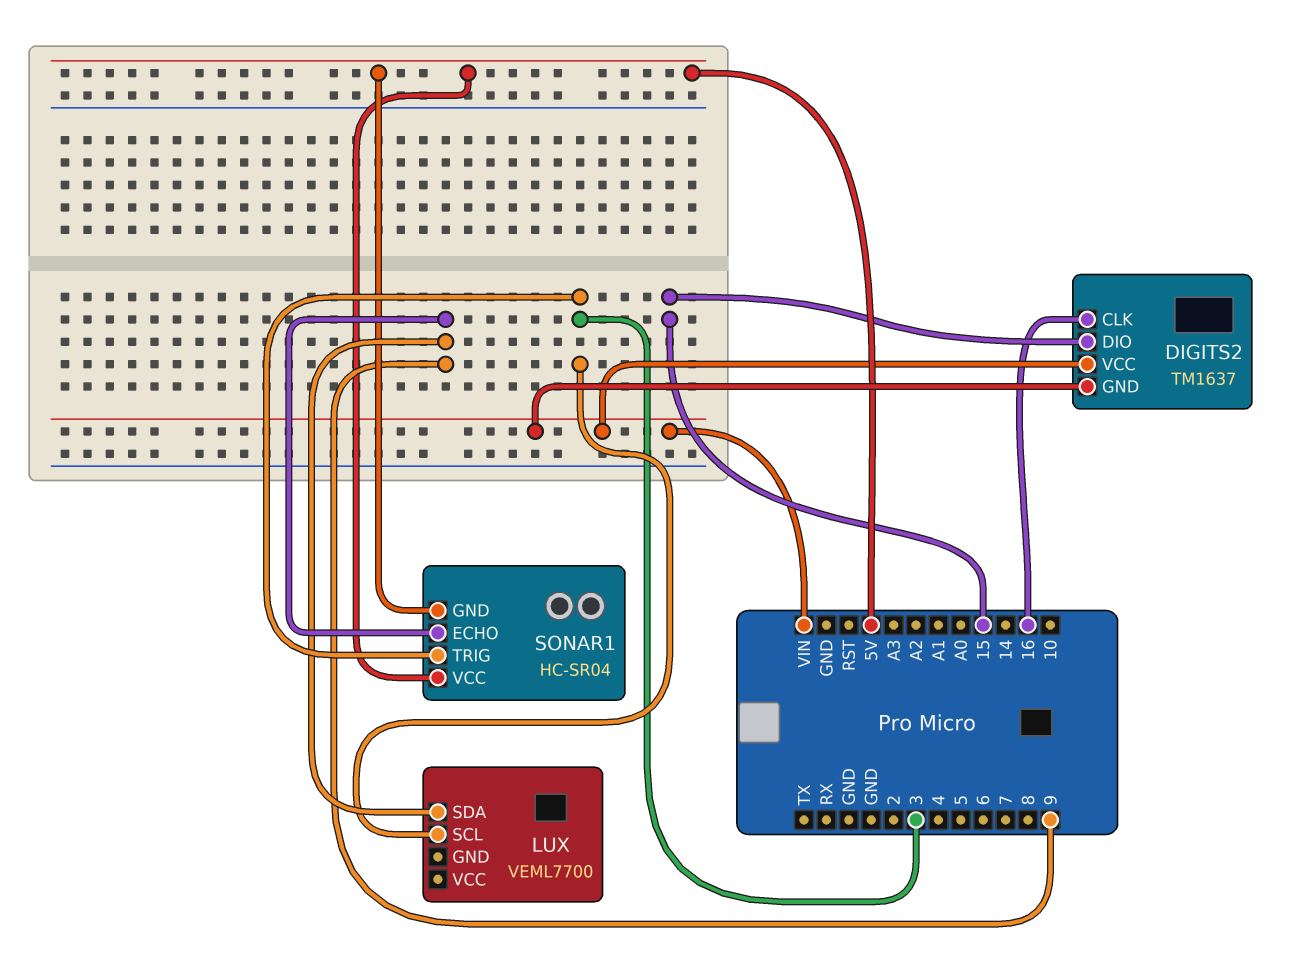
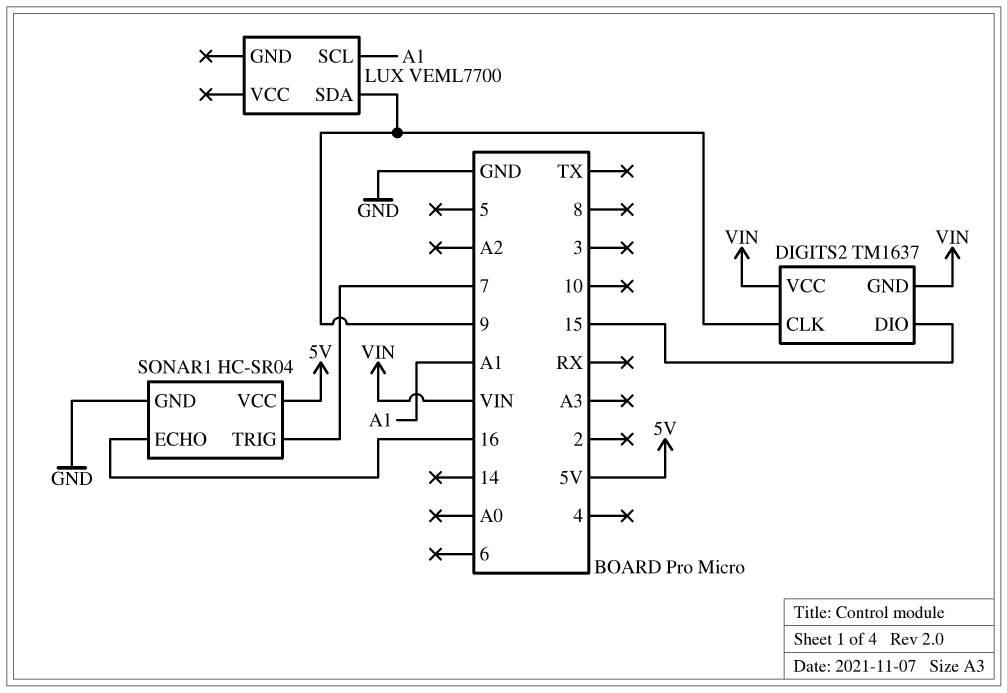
DIGITS2 pin CLK: 16 -> 9
LUX pin SCL: 3 -> A1
SONAR1 pin ECHO: 9 -> 16
SONAR1 pin GND: 5V -> GND
SONAR1 pin TRIG: 3 -> 7

